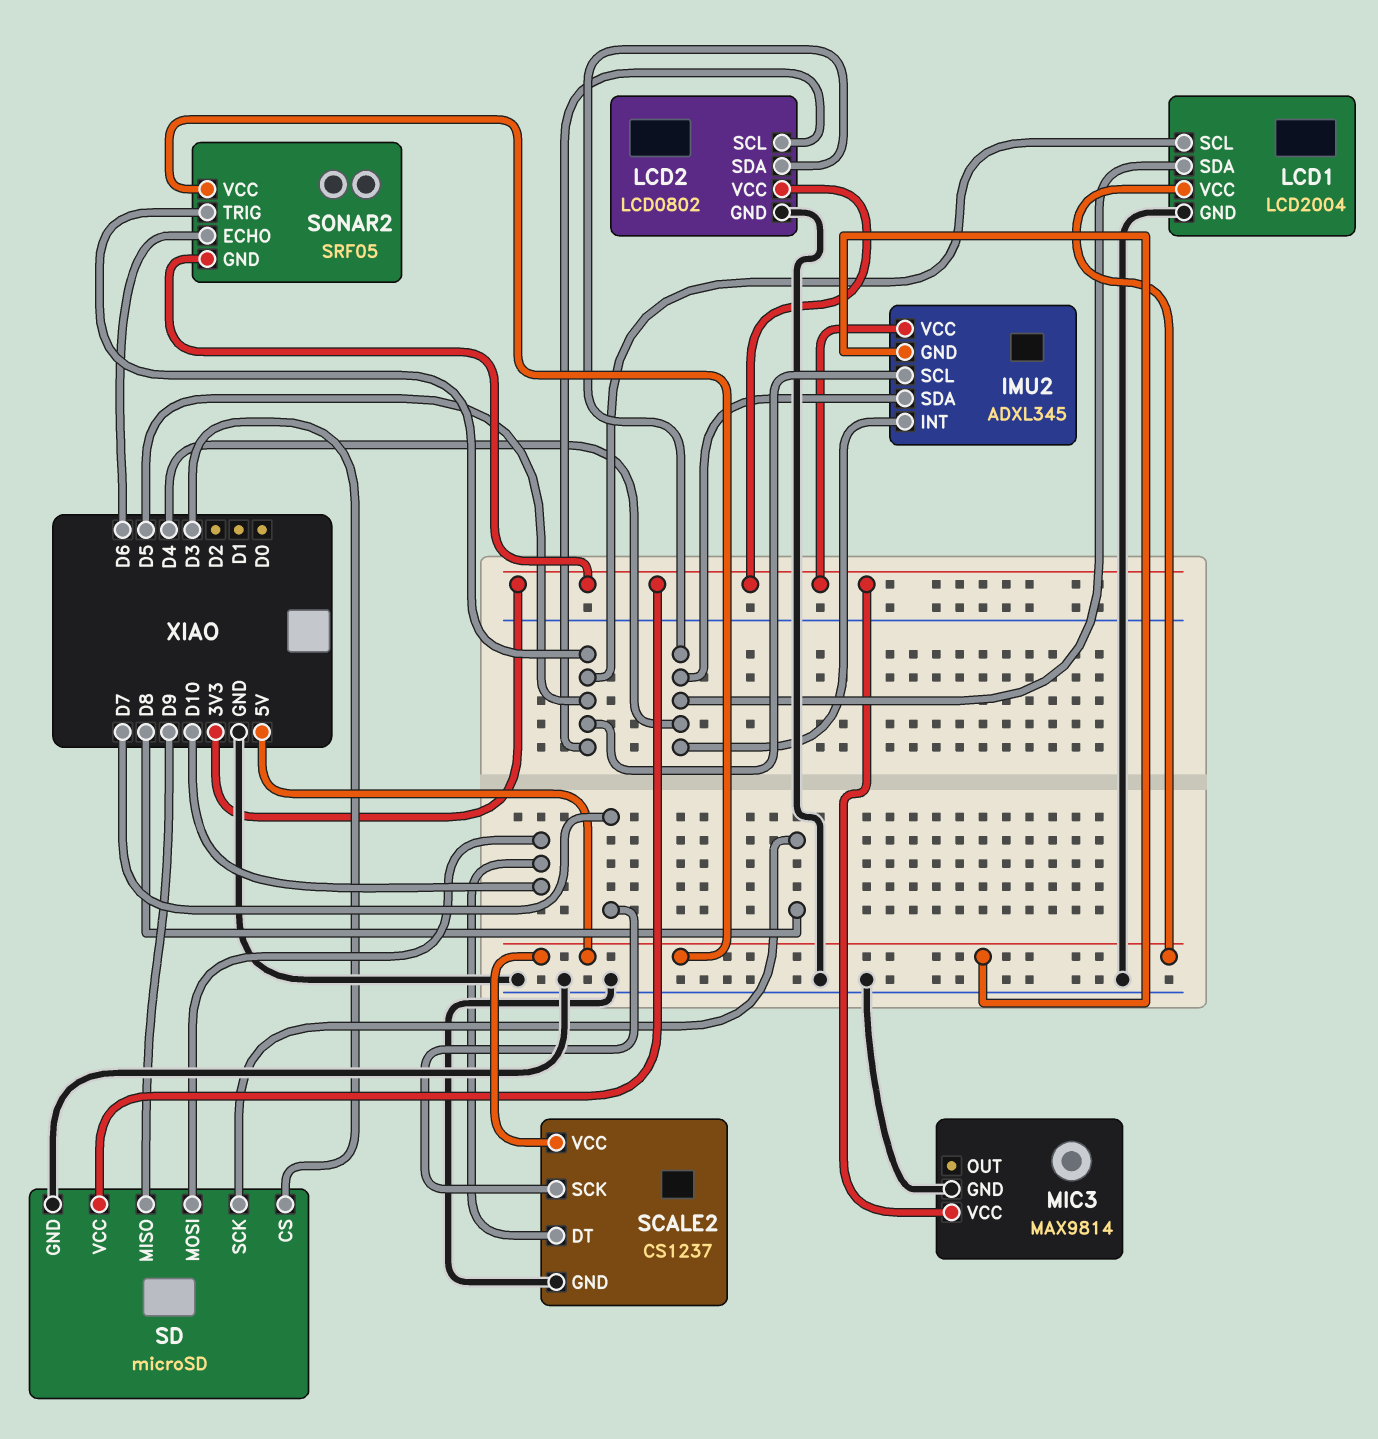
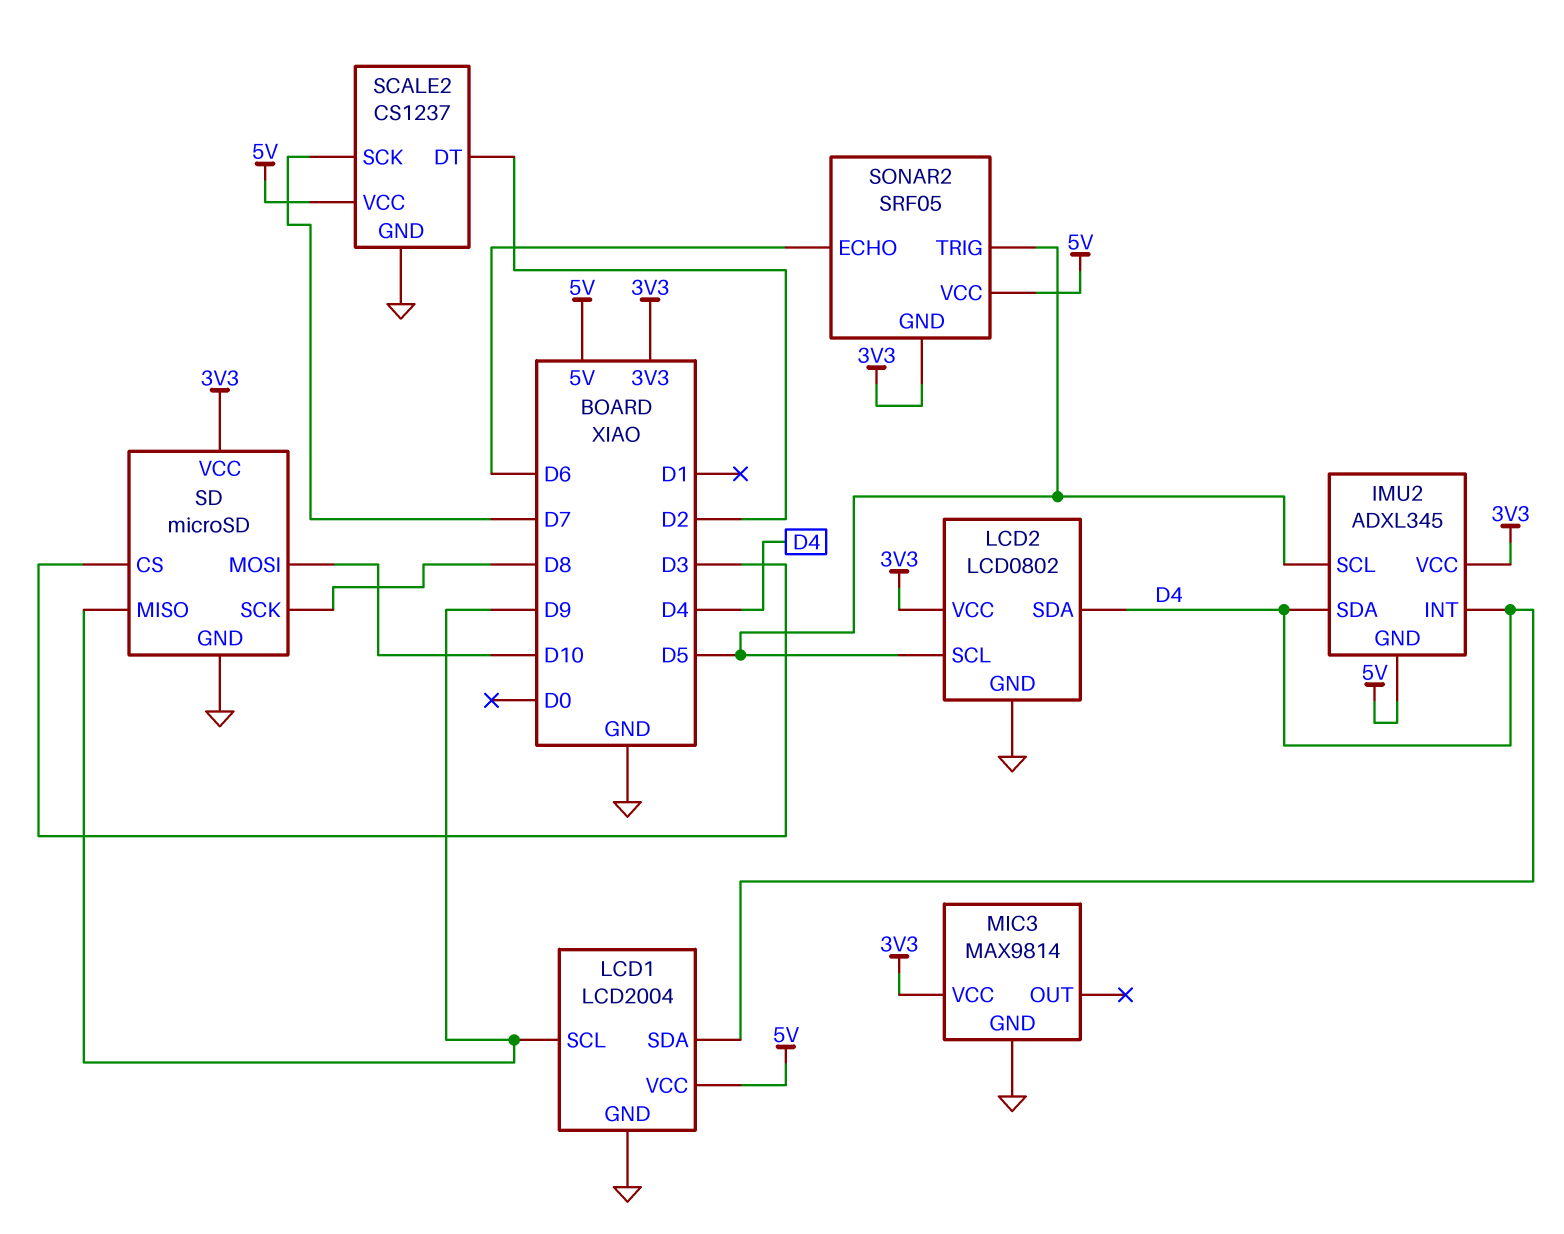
LCD1 pin SCL: D5 -> D9
SCALE2 pin DT: D10 -> D2

